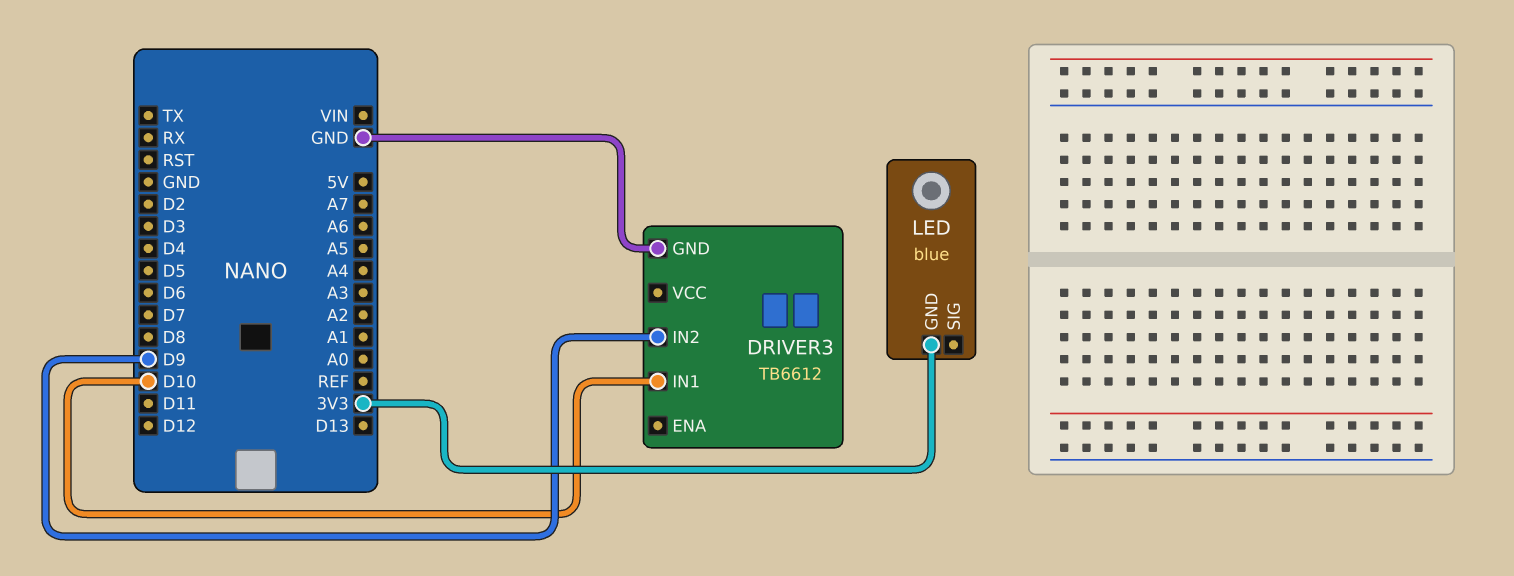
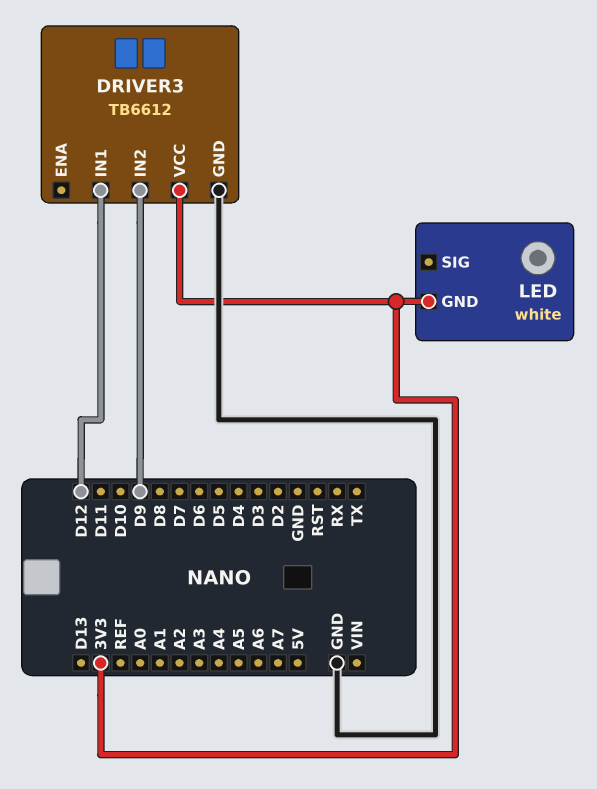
DRIVER3 pin IN1: D10 -> D12
DRIVER3 pin VCC: none -> 3V3
LED: blue -> white

